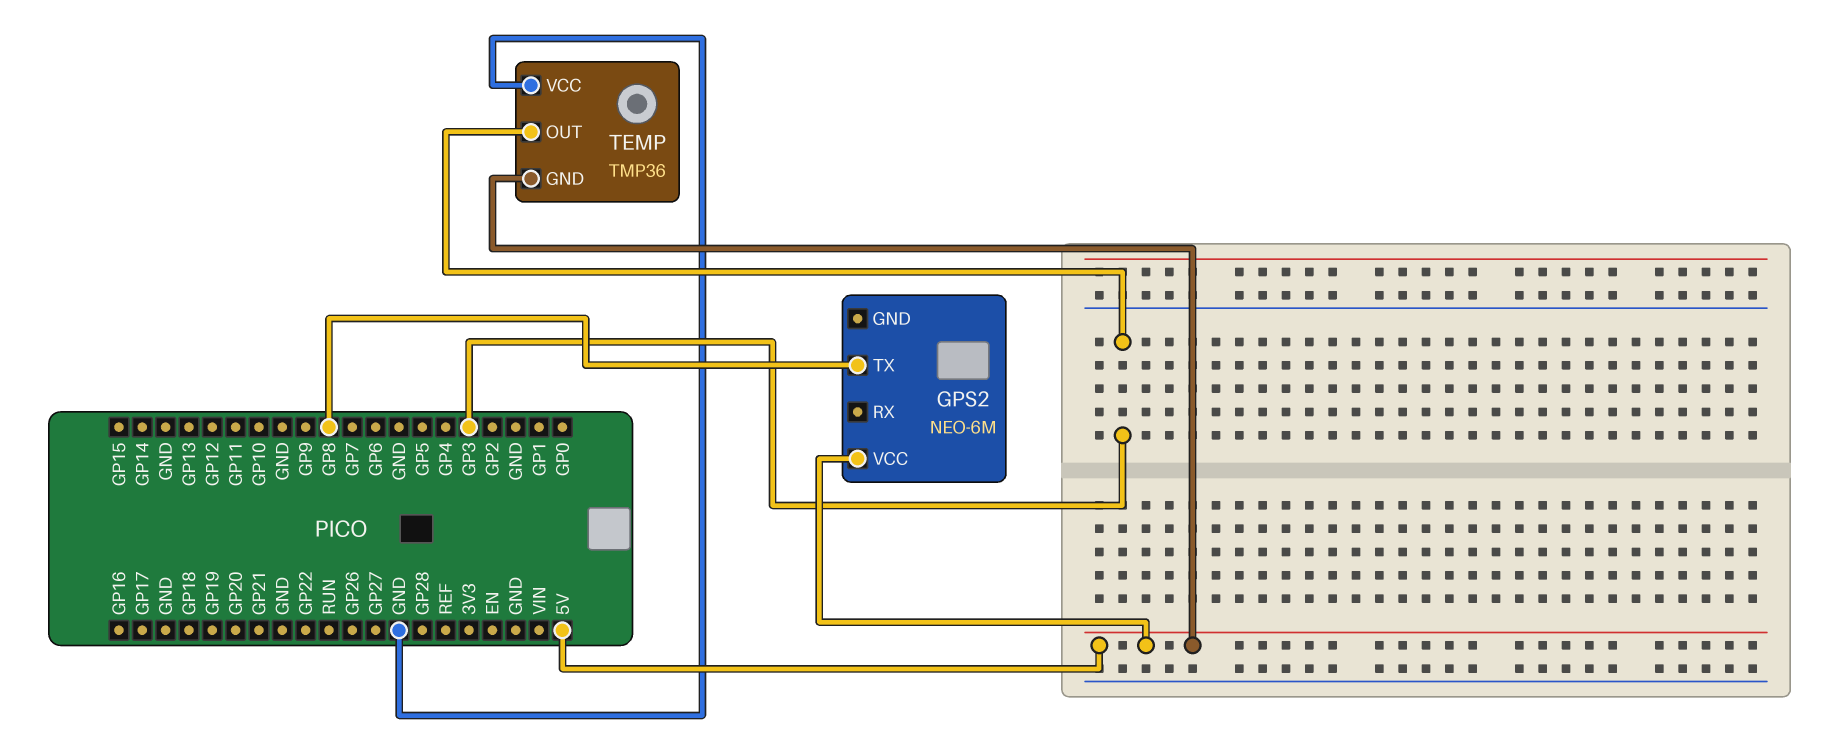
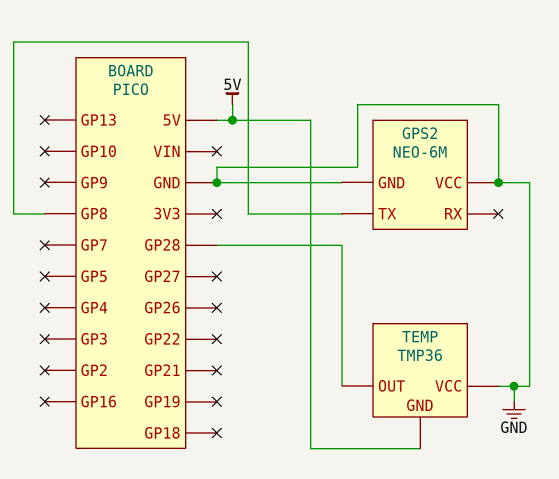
GPS2 pin GND: none -> GND
GPS2 pin VCC: 5V -> GND
TEMP pin OUT: GP3 -> GP28

